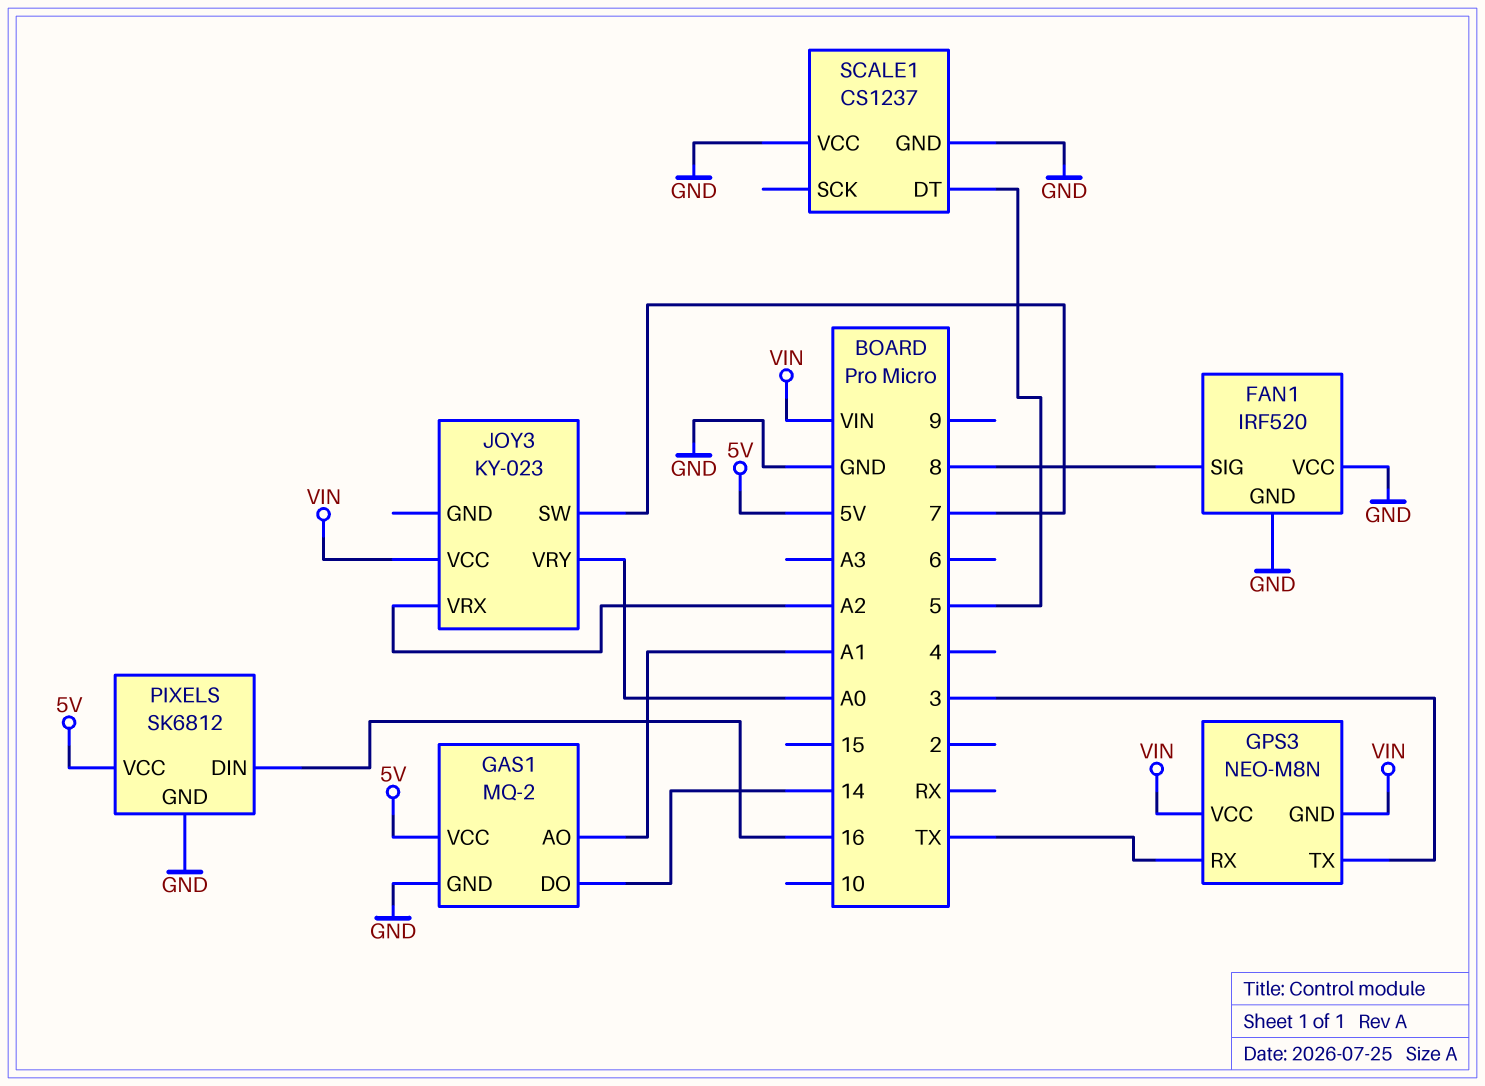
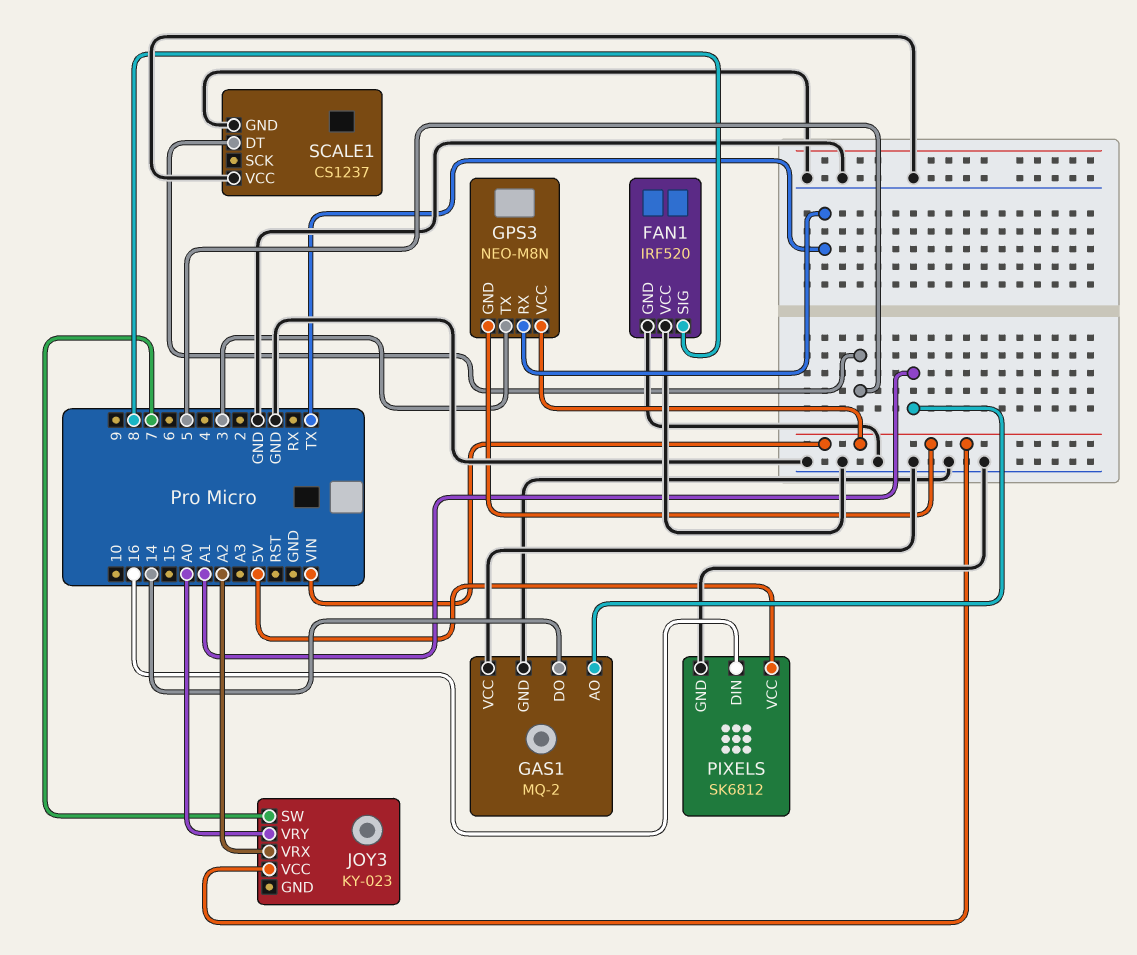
GAS1 pin VCC: 5V -> GND

